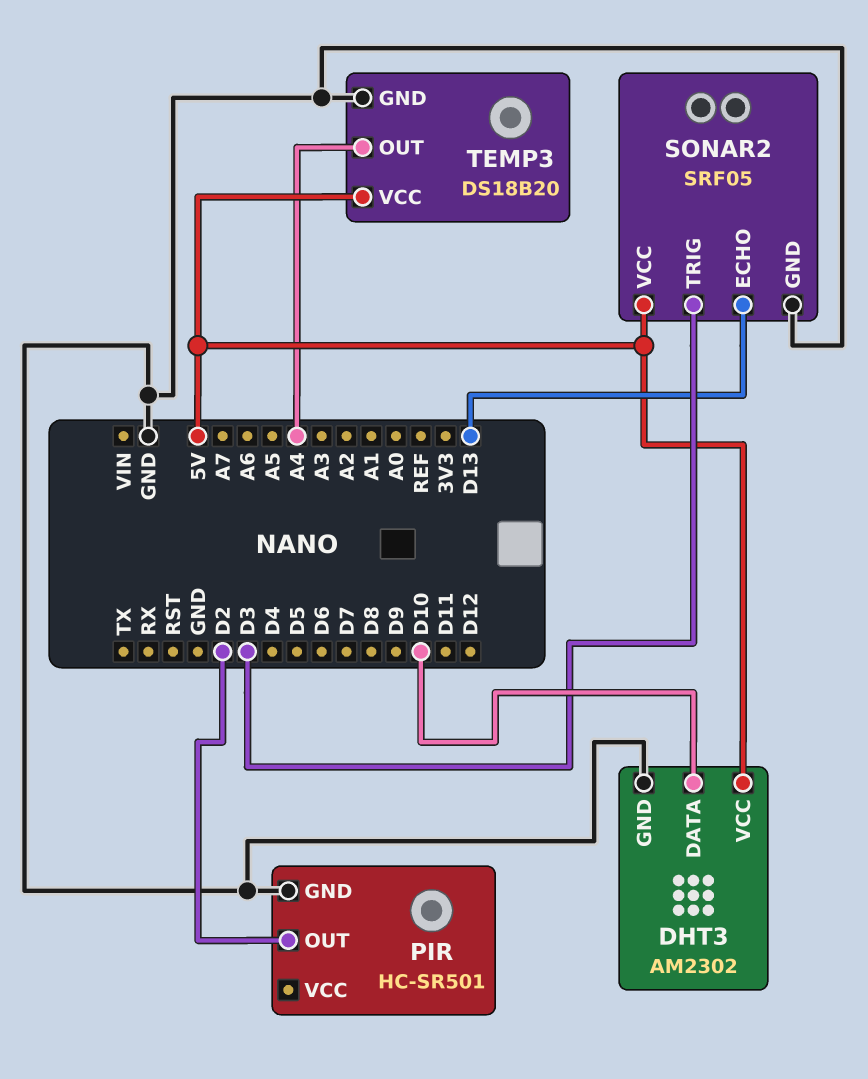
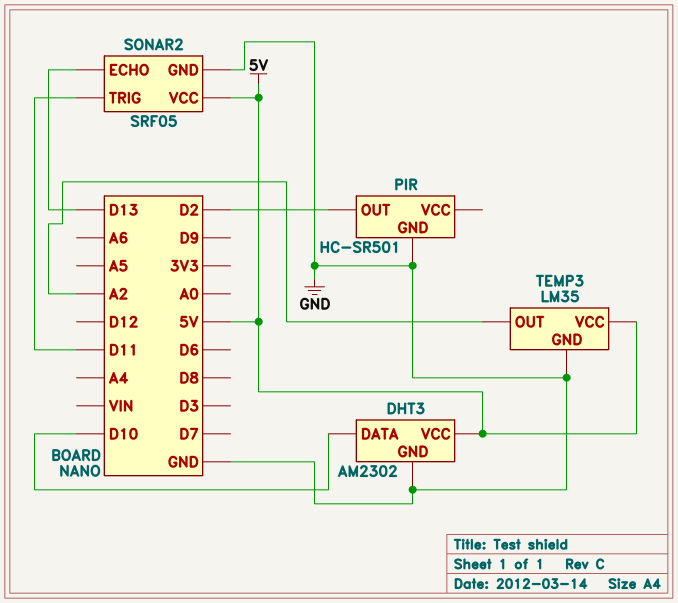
SONAR2 pin TRIG: D3 -> D11
TEMP3: DS18B20 -> LM35
TEMP3 pin OUT: A4 -> A2

